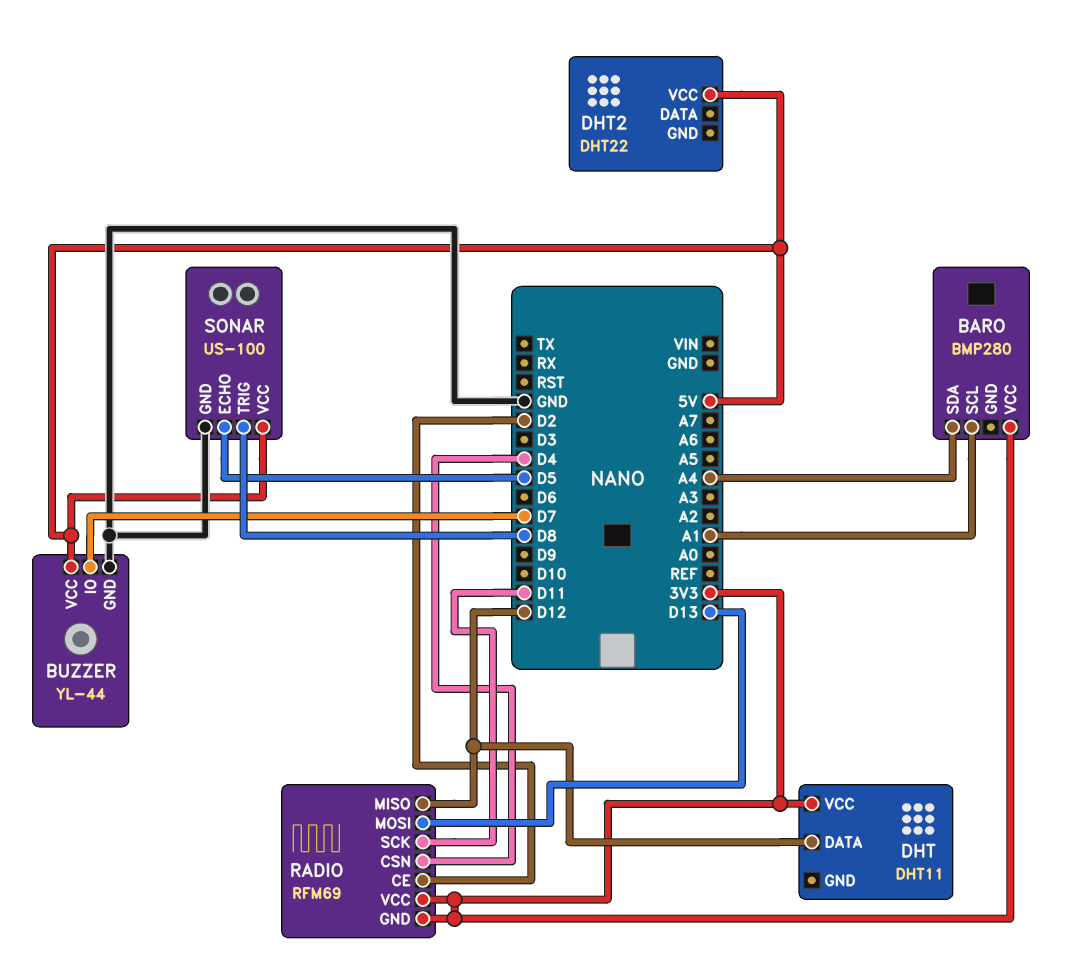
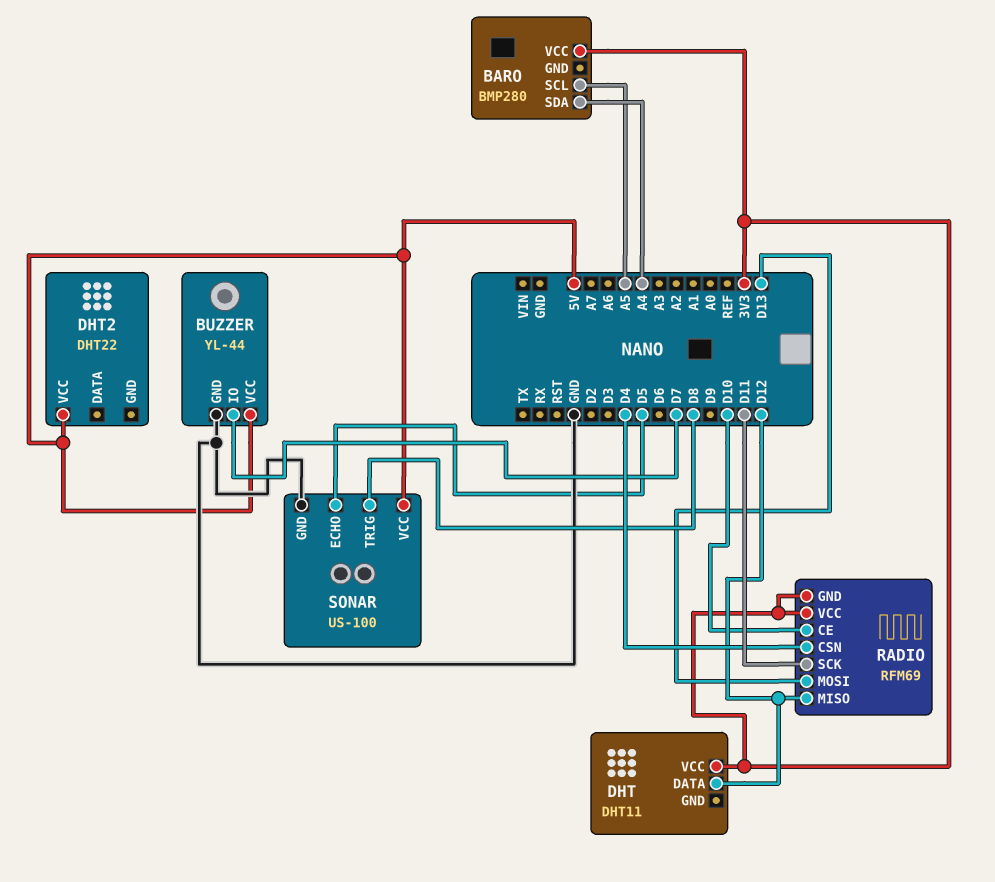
BARO pin SCL: A1 -> A5
RADIO pin CE: D2 -> D10

